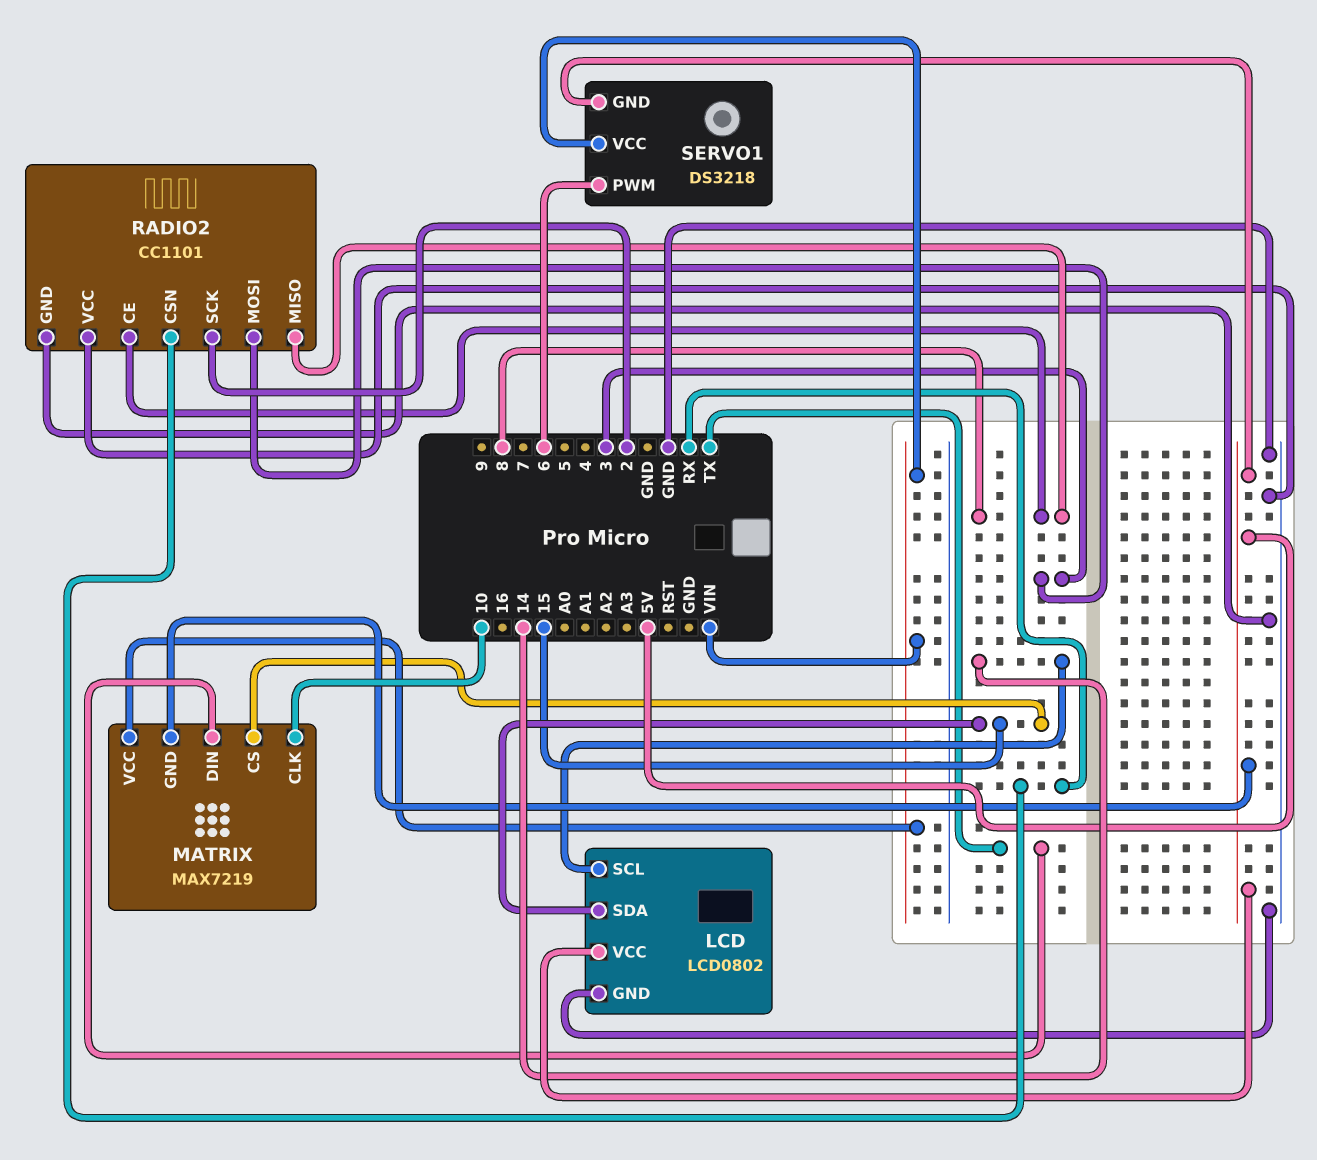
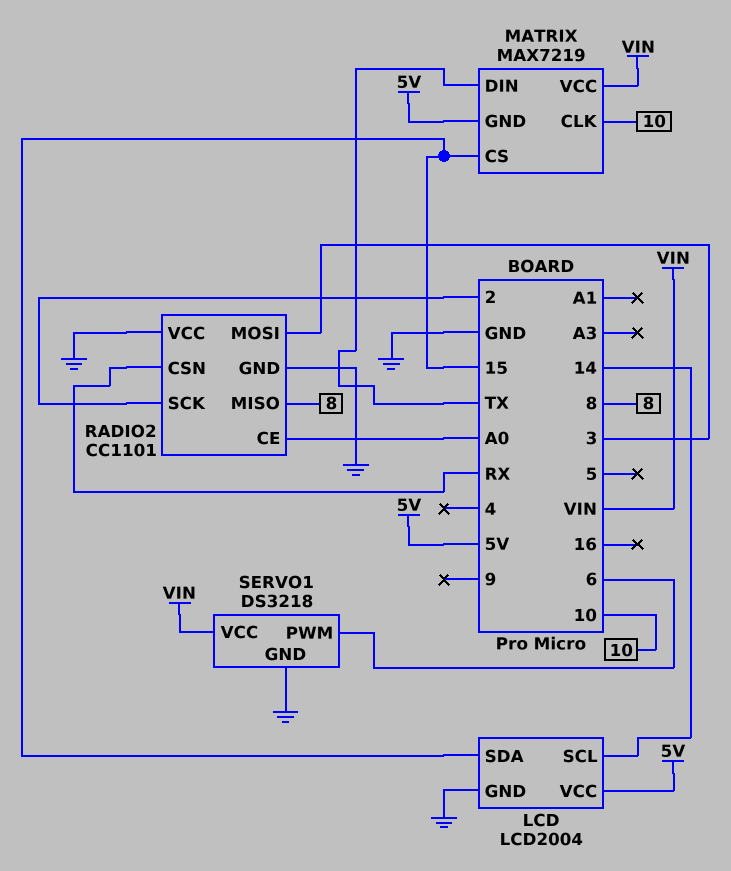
LCD: LCD0802 -> LCD2004
RADIO2 pin CE: 8 -> A0
SERVO1 pin GND: 5V -> GND

